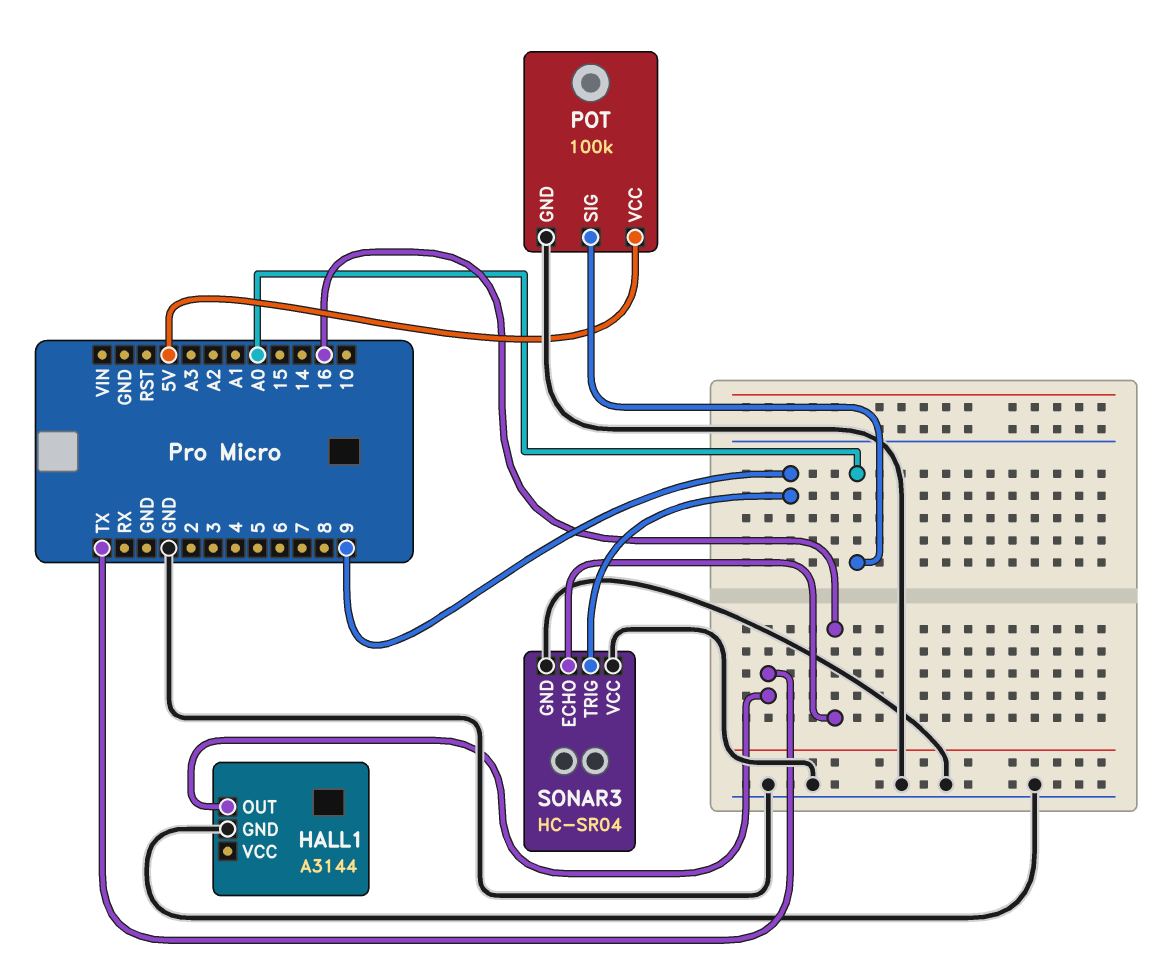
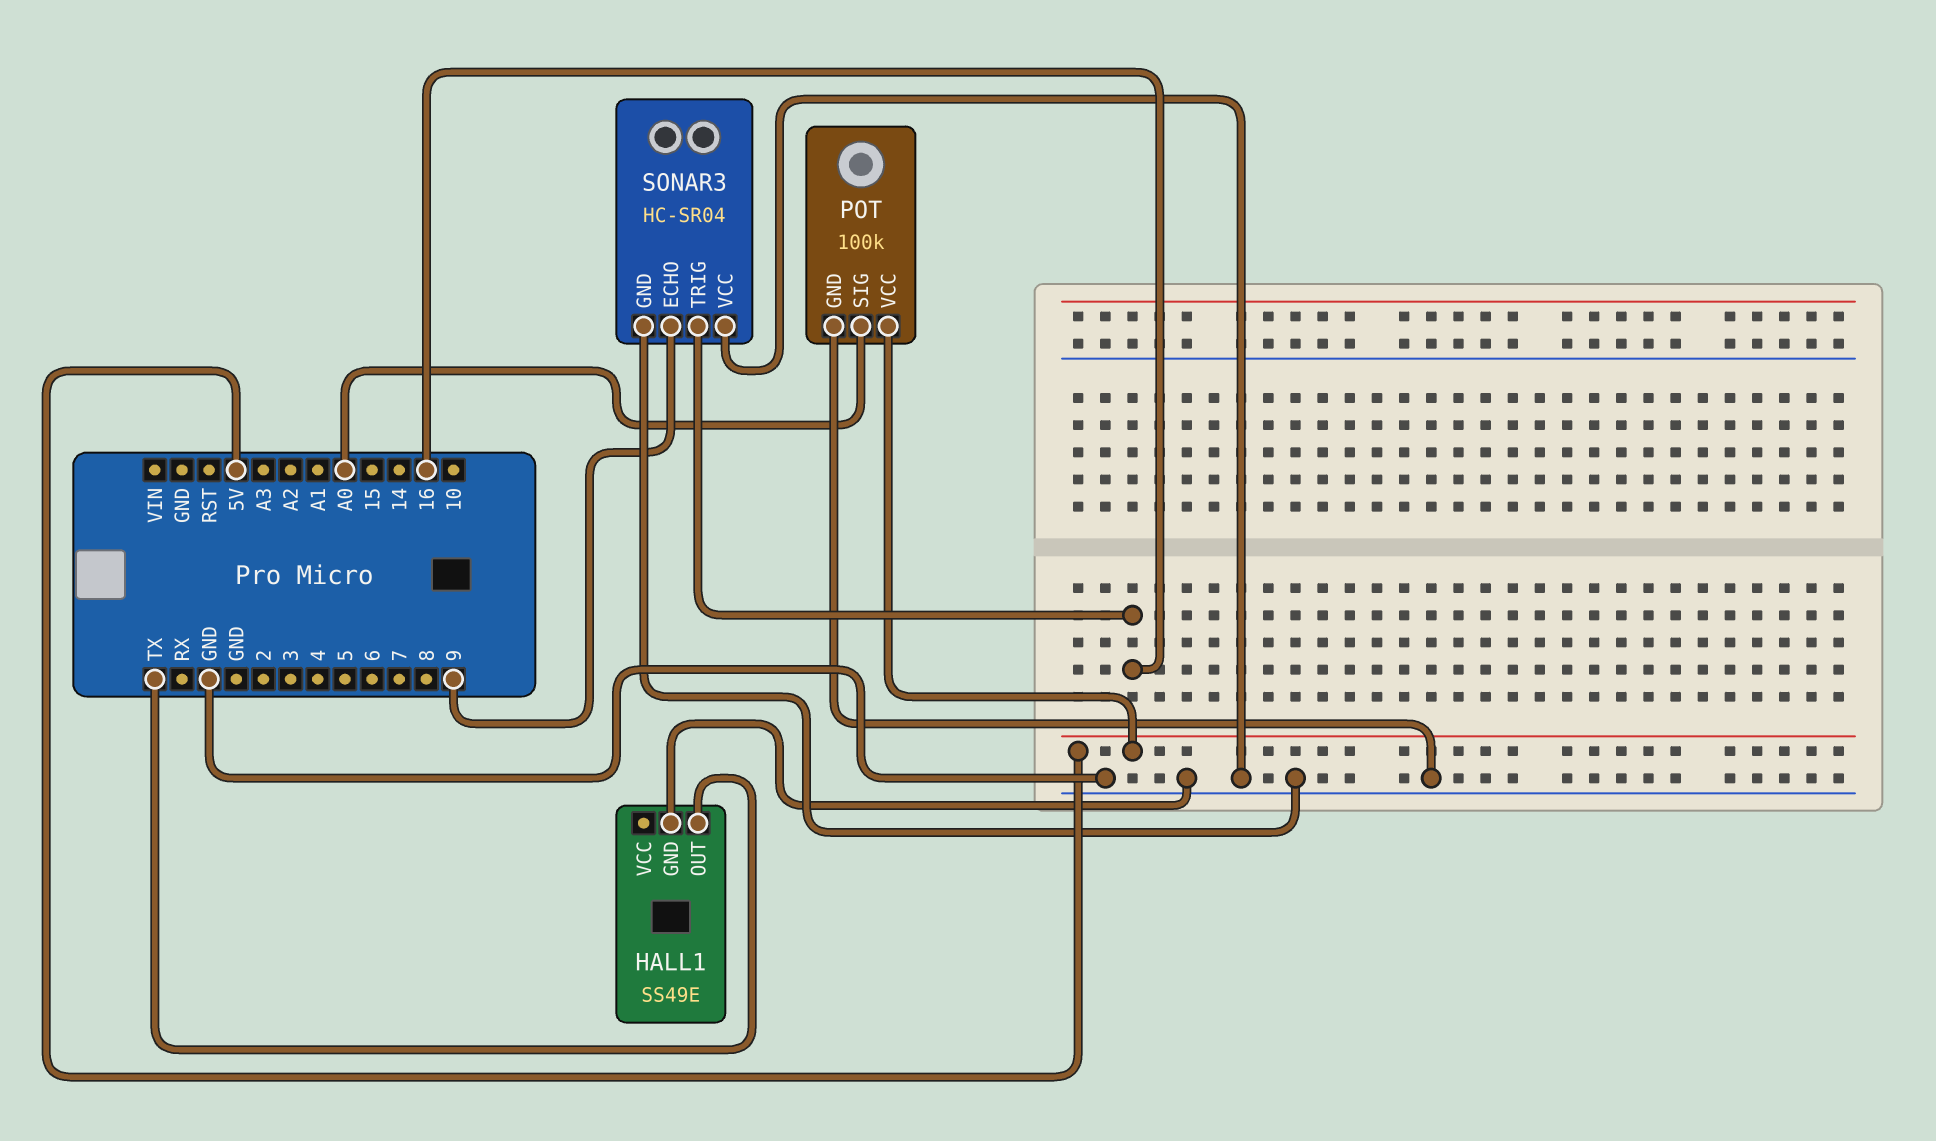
HALL1: A3144 -> SS49E
SONAR3 pin ECHO: 16 -> 9
SONAR3 pin TRIG: 9 -> 16

